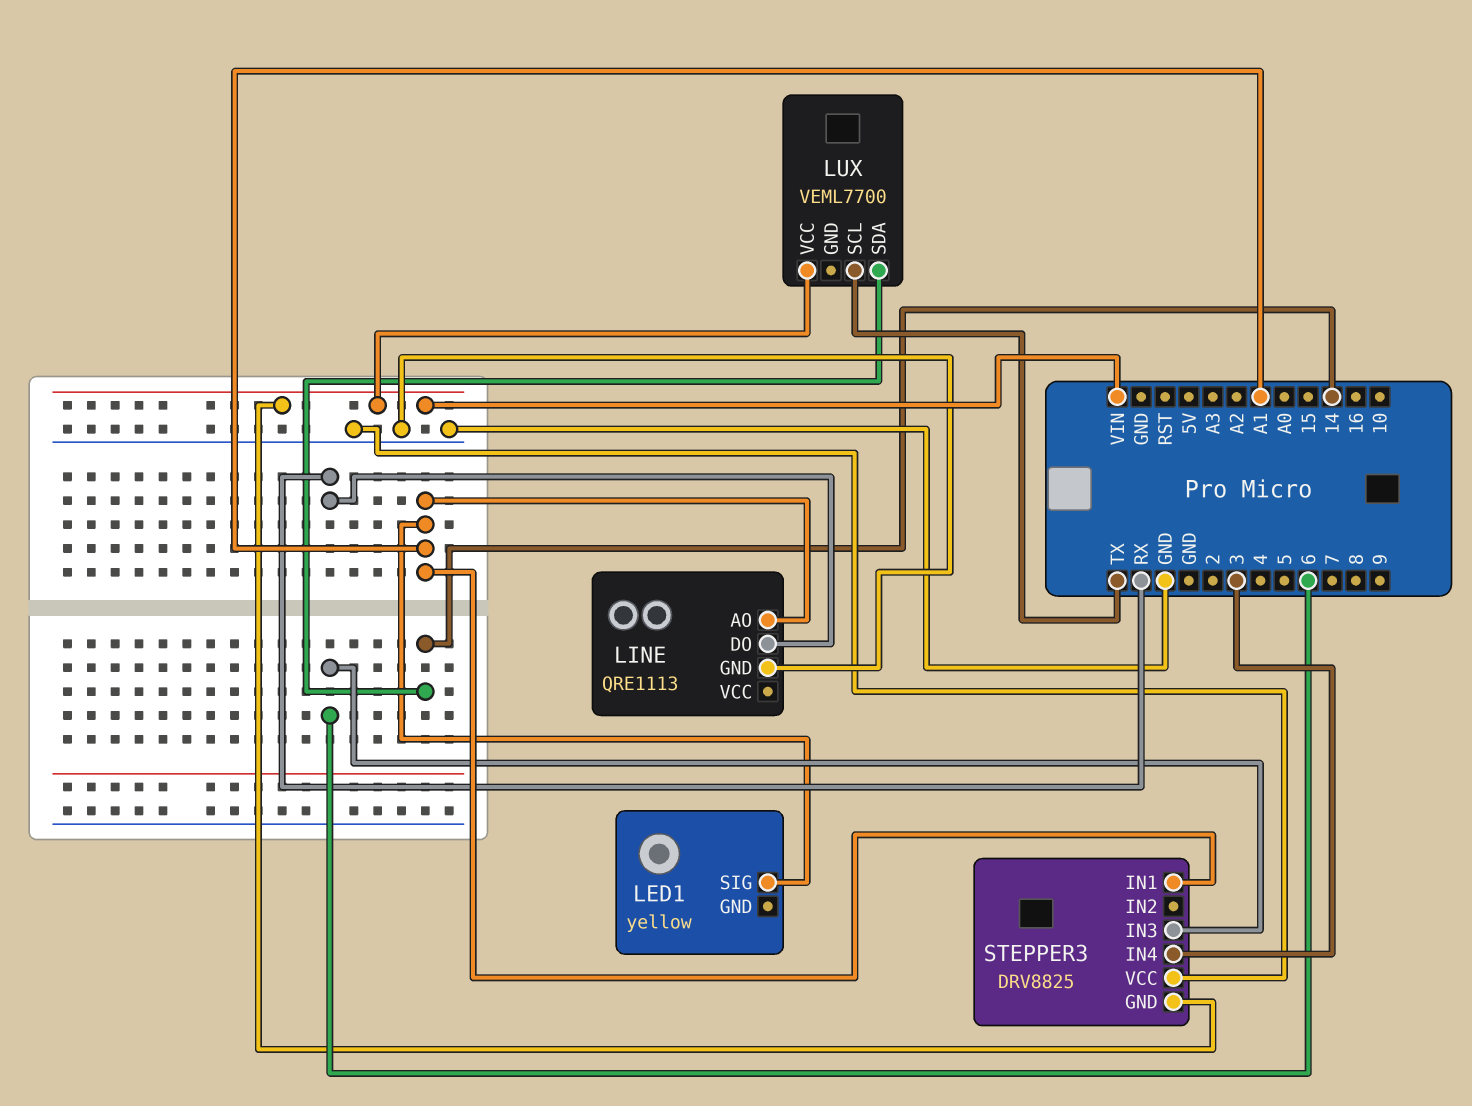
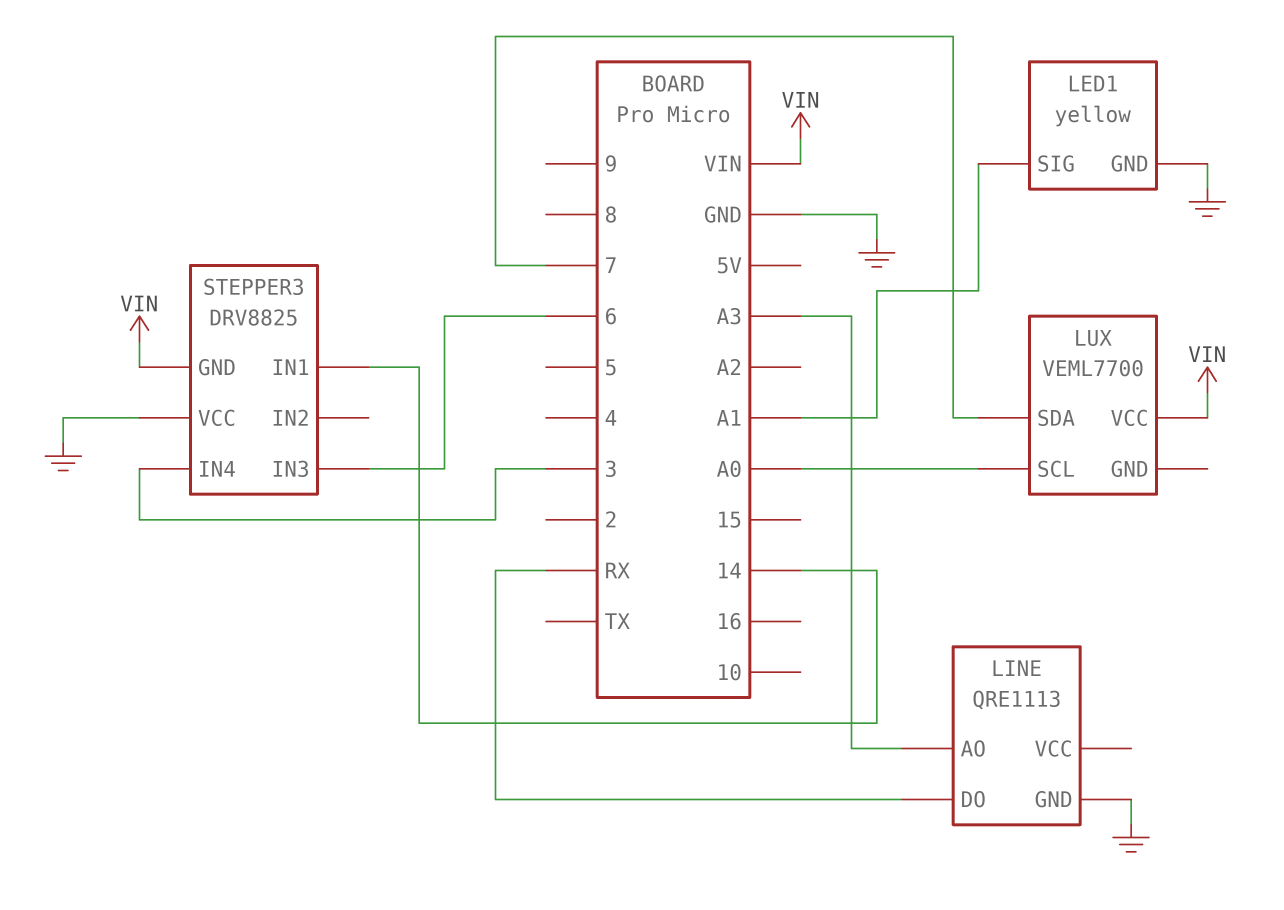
LED1 pin GND: none -> GND
LINE pin AO: A1 -> A3
LUX pin SCL: TX -> A0
LUX pin SDA: 14 -> 7
STEPPER3 pin IN1: A1 -> 14

